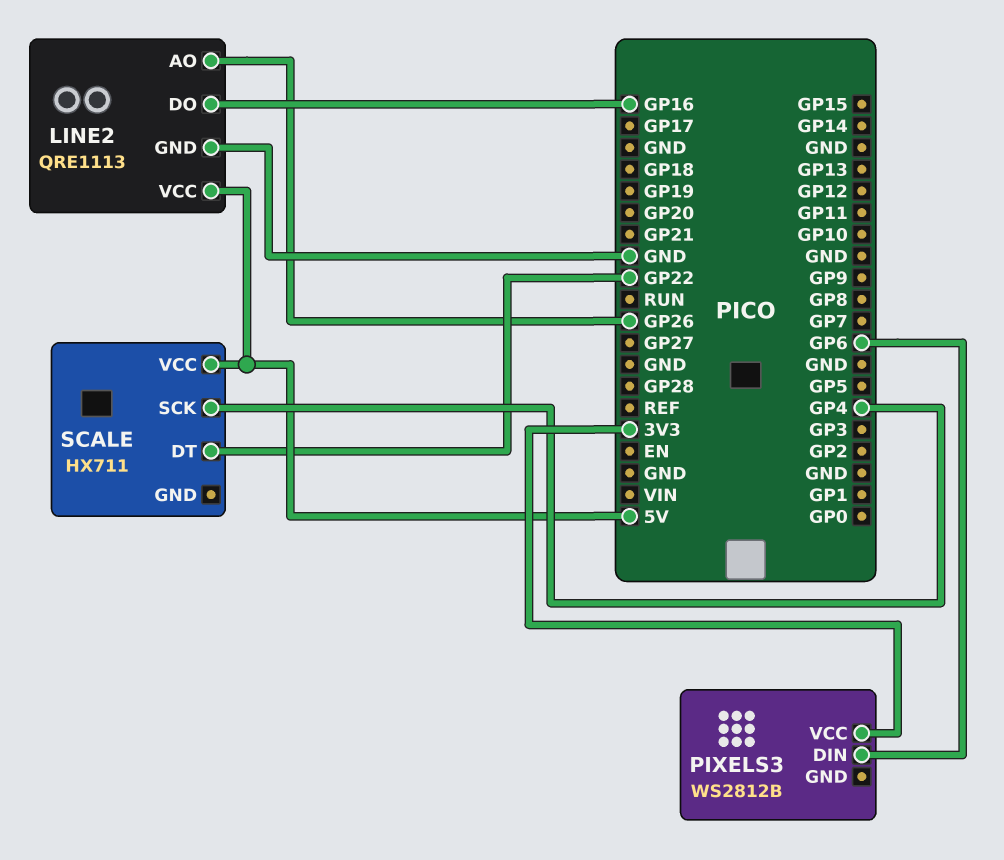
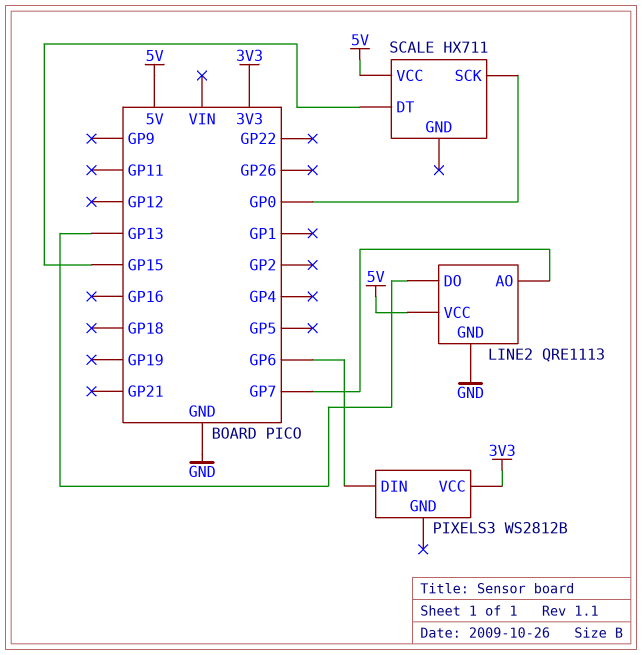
LINE2 pin AO: GP26 -> GP7
LINE2 pin DO: GP16 -> GP13
SCALE pin DT: GP22 -> GP15
SCALE pin SCK: GP4 -> GP0

